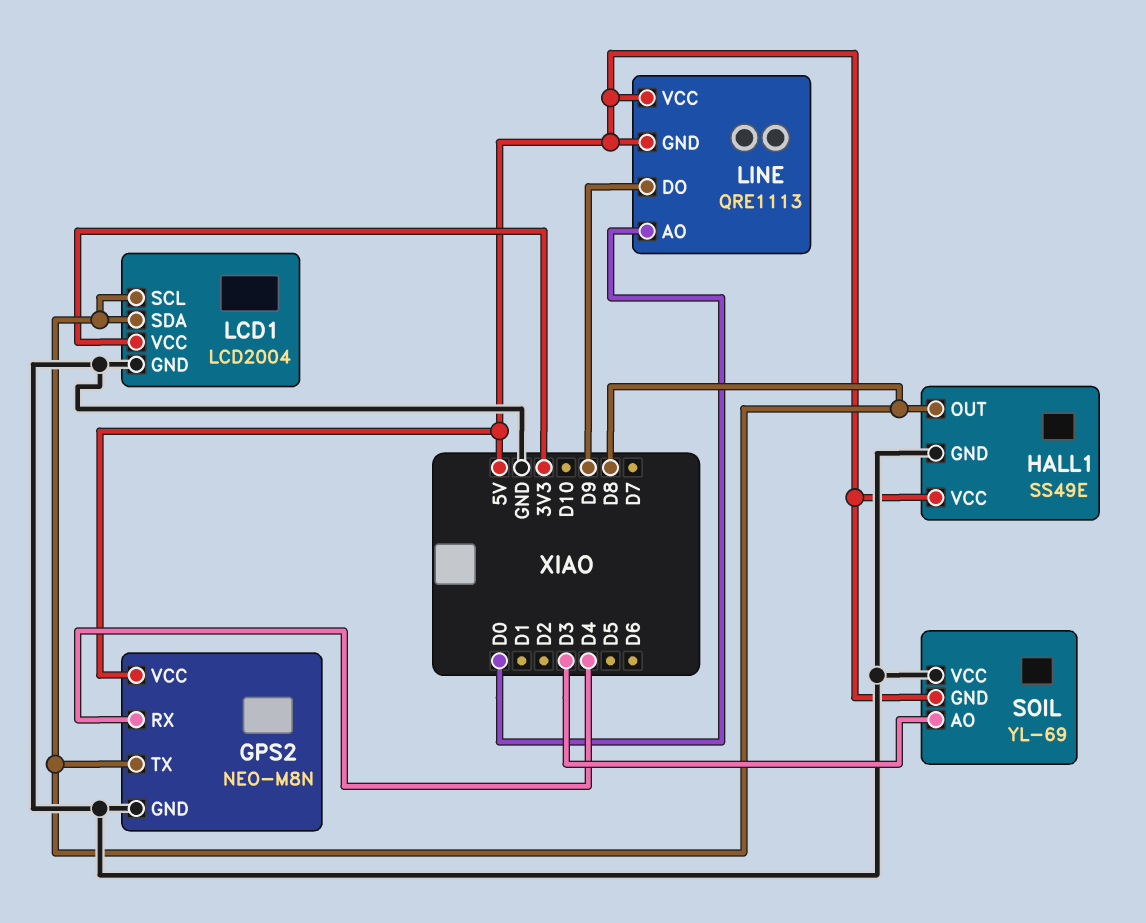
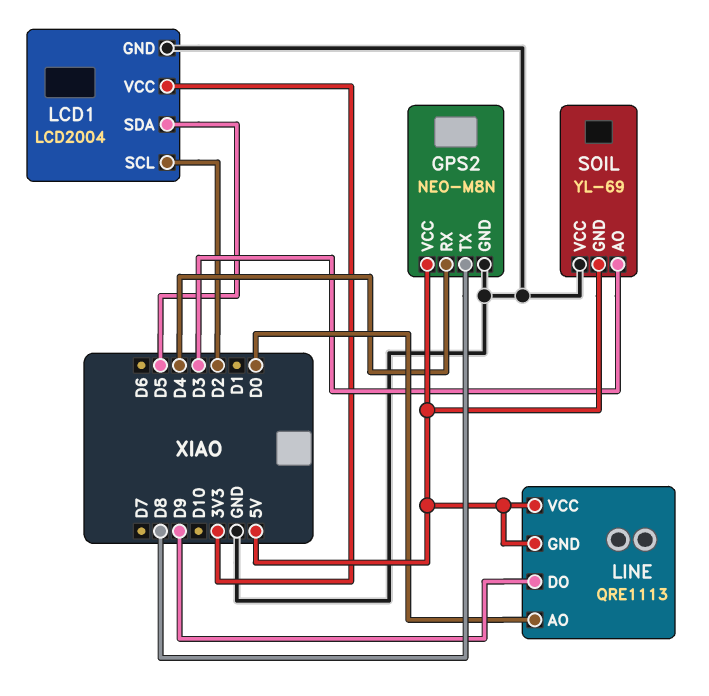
HALL1: SS49E -> none
HALL1 pin GND: GND -> none
HALL1 pin OUT: D8 -> none
HALL1 pin VCC: 5V -> none
LCD1 pin SCL: D8 -> D2
LCD1 pin SDA: D8 -> D5

